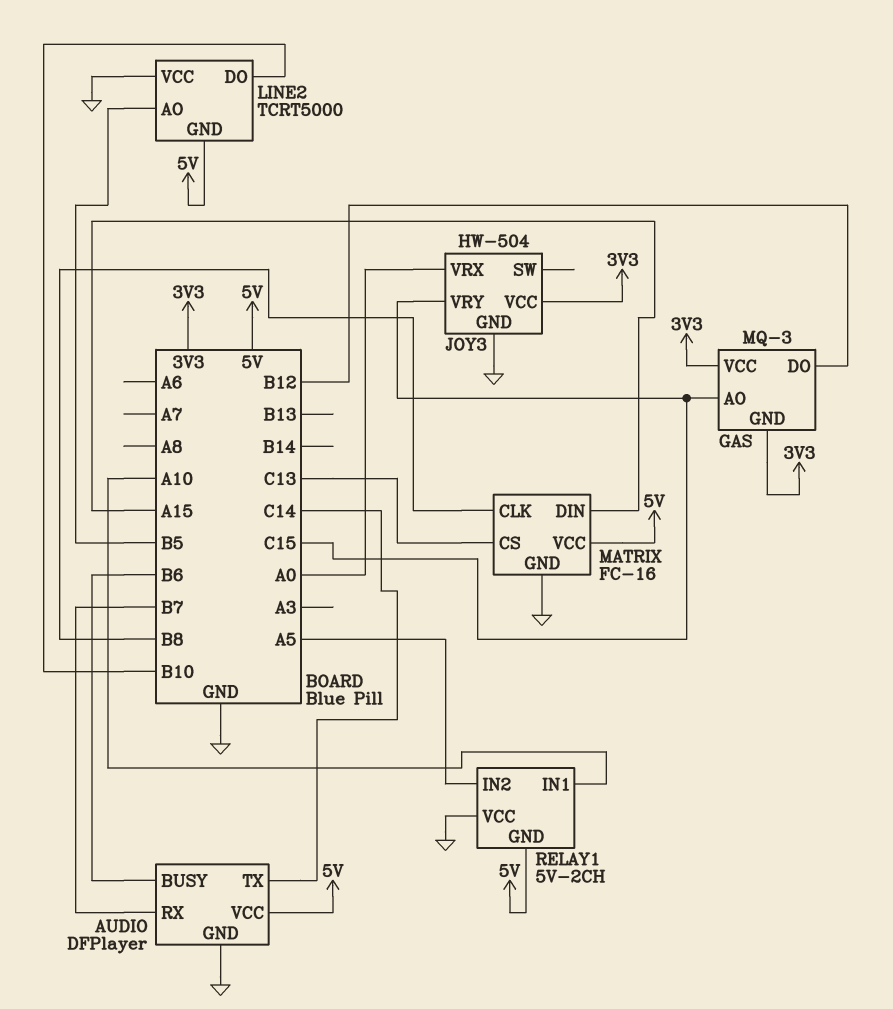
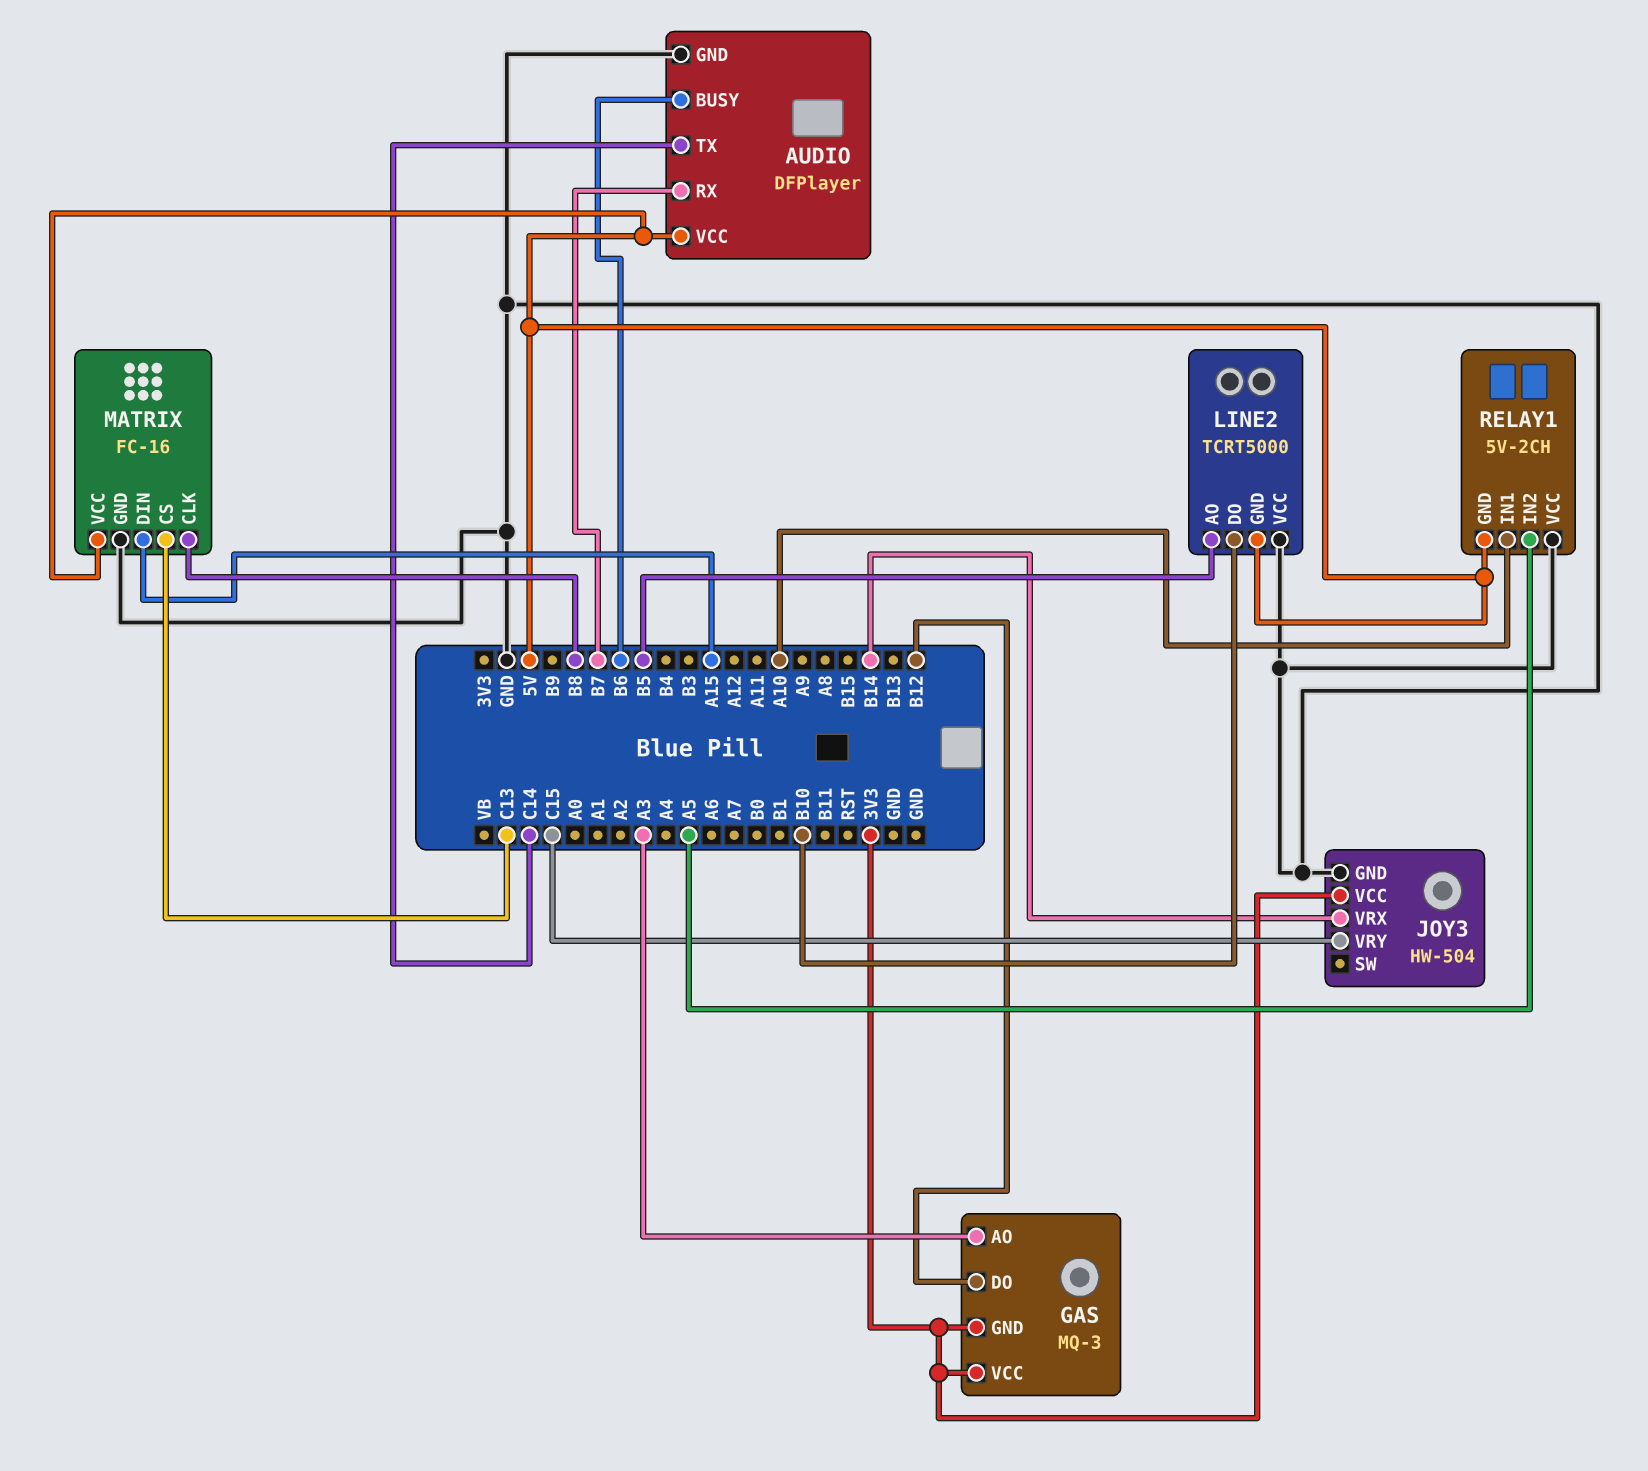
GAS pin AO: C15 -> A3
JOY3 pin VRX: A0 -> B14

